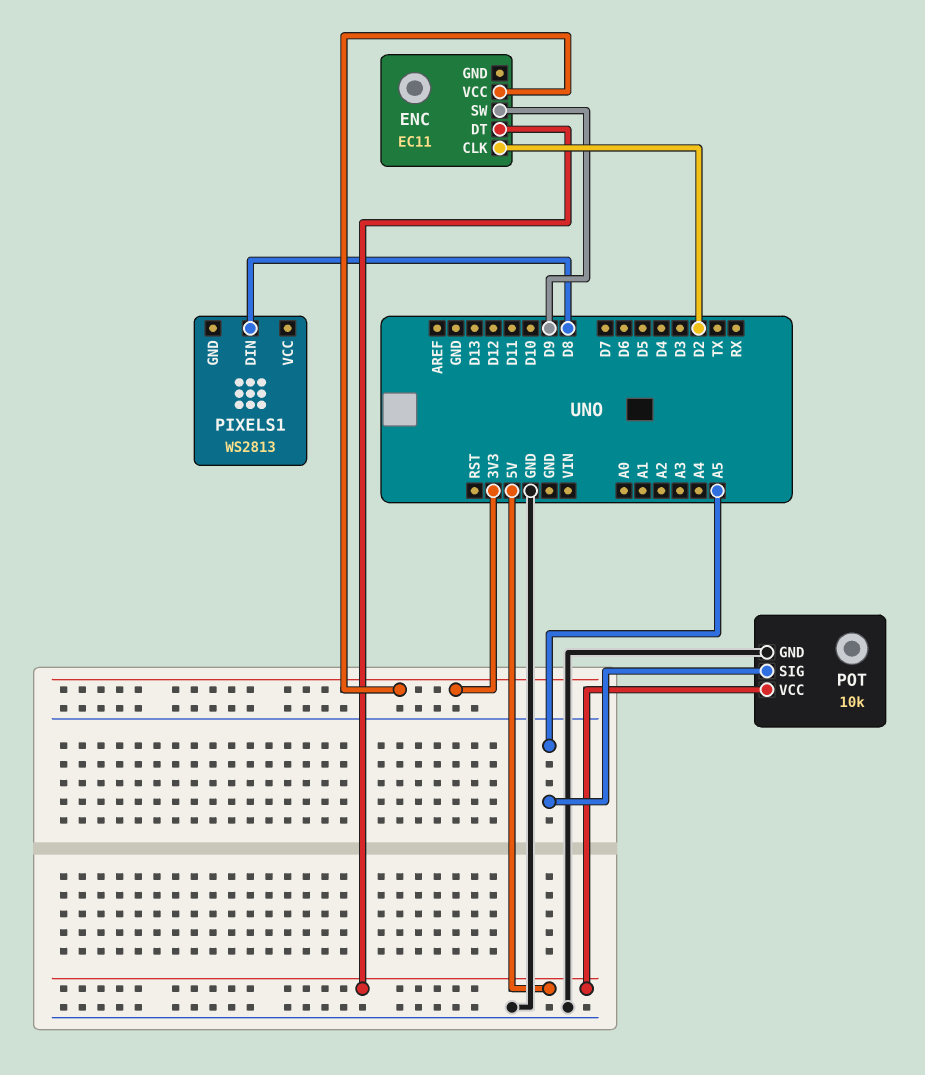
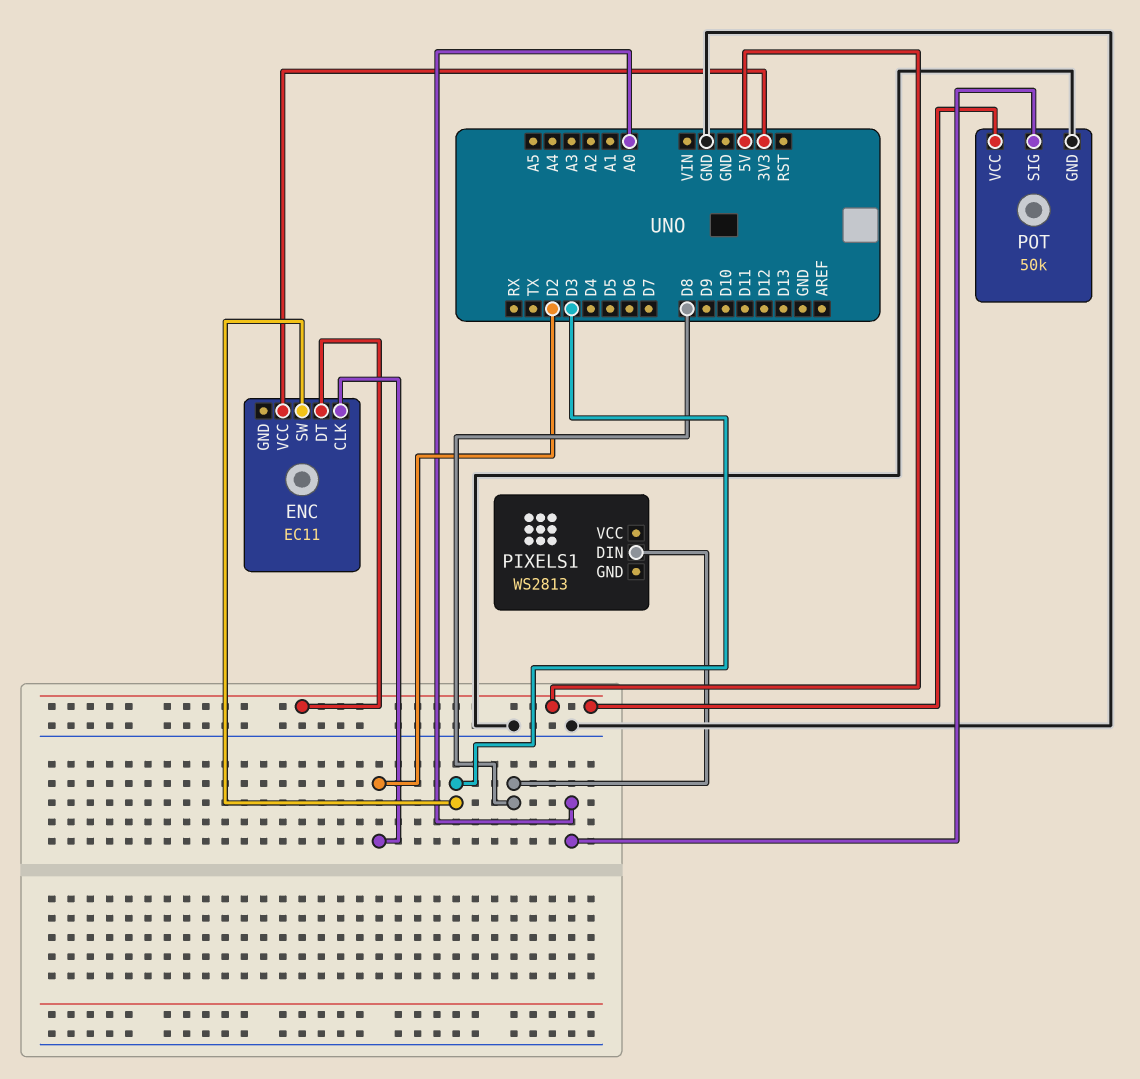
ENC pin SW: D9 -> D3
POT: 10k -> 50k
POT pin SIG: A5 -> A0

